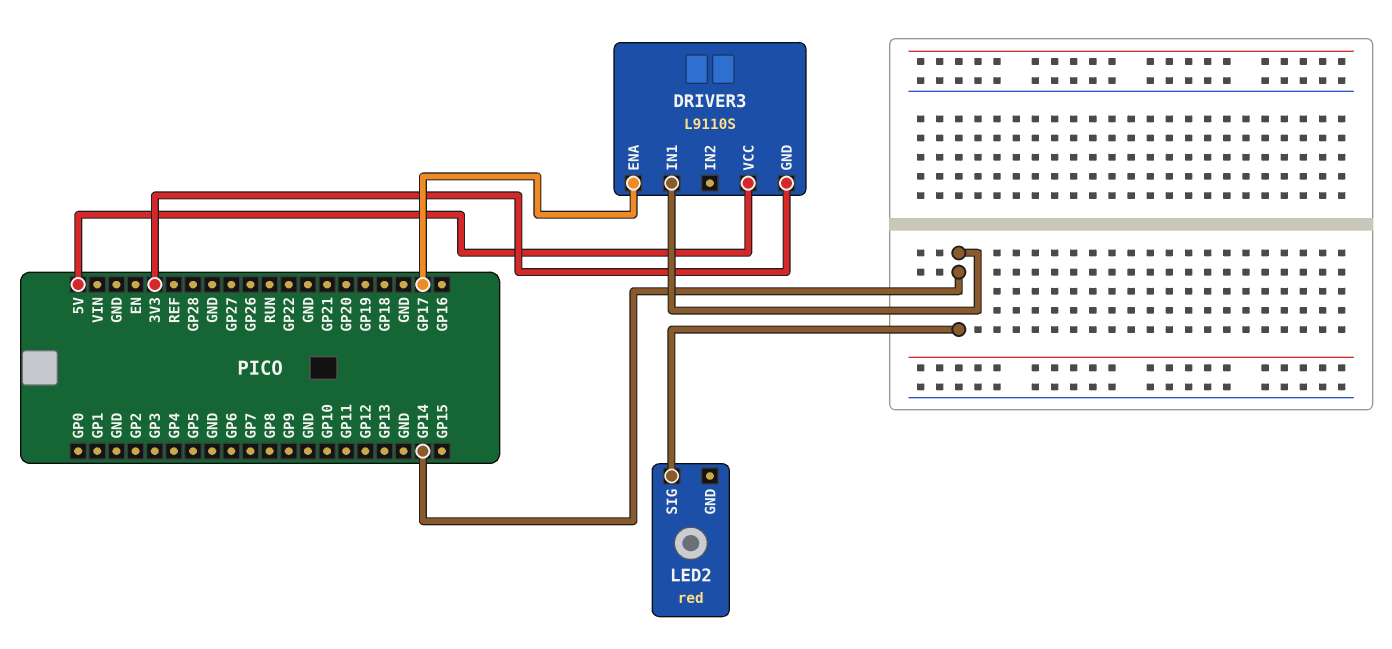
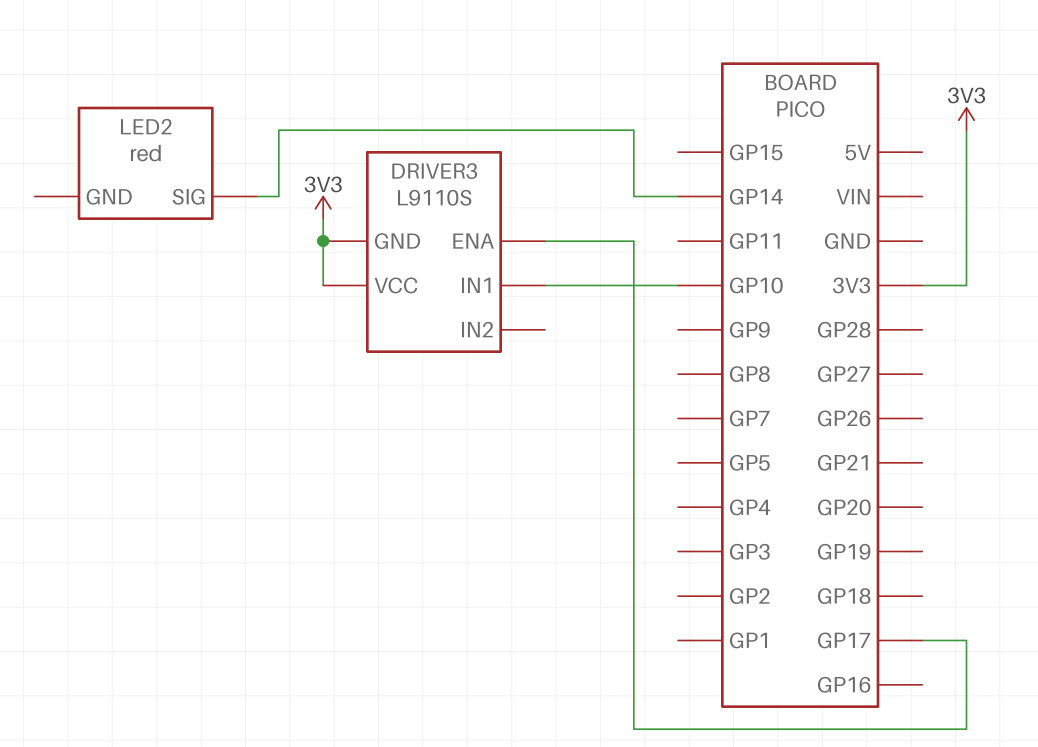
DRIVER3 pin IN1: GP14 -> GP10
DRIVER3 pin VCC: 5V -> 3V3

